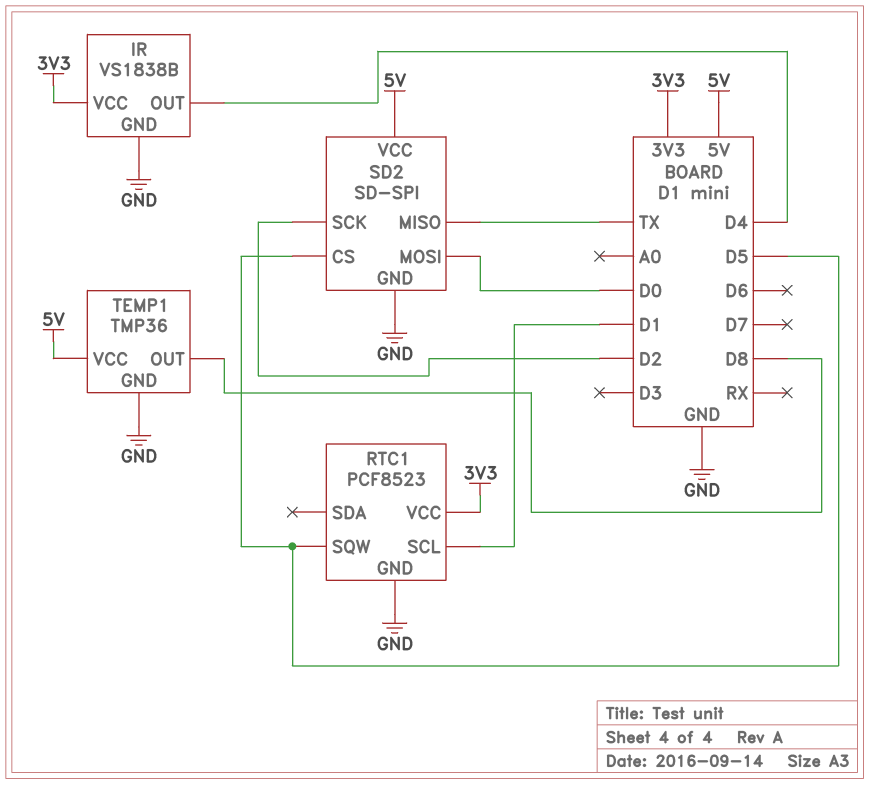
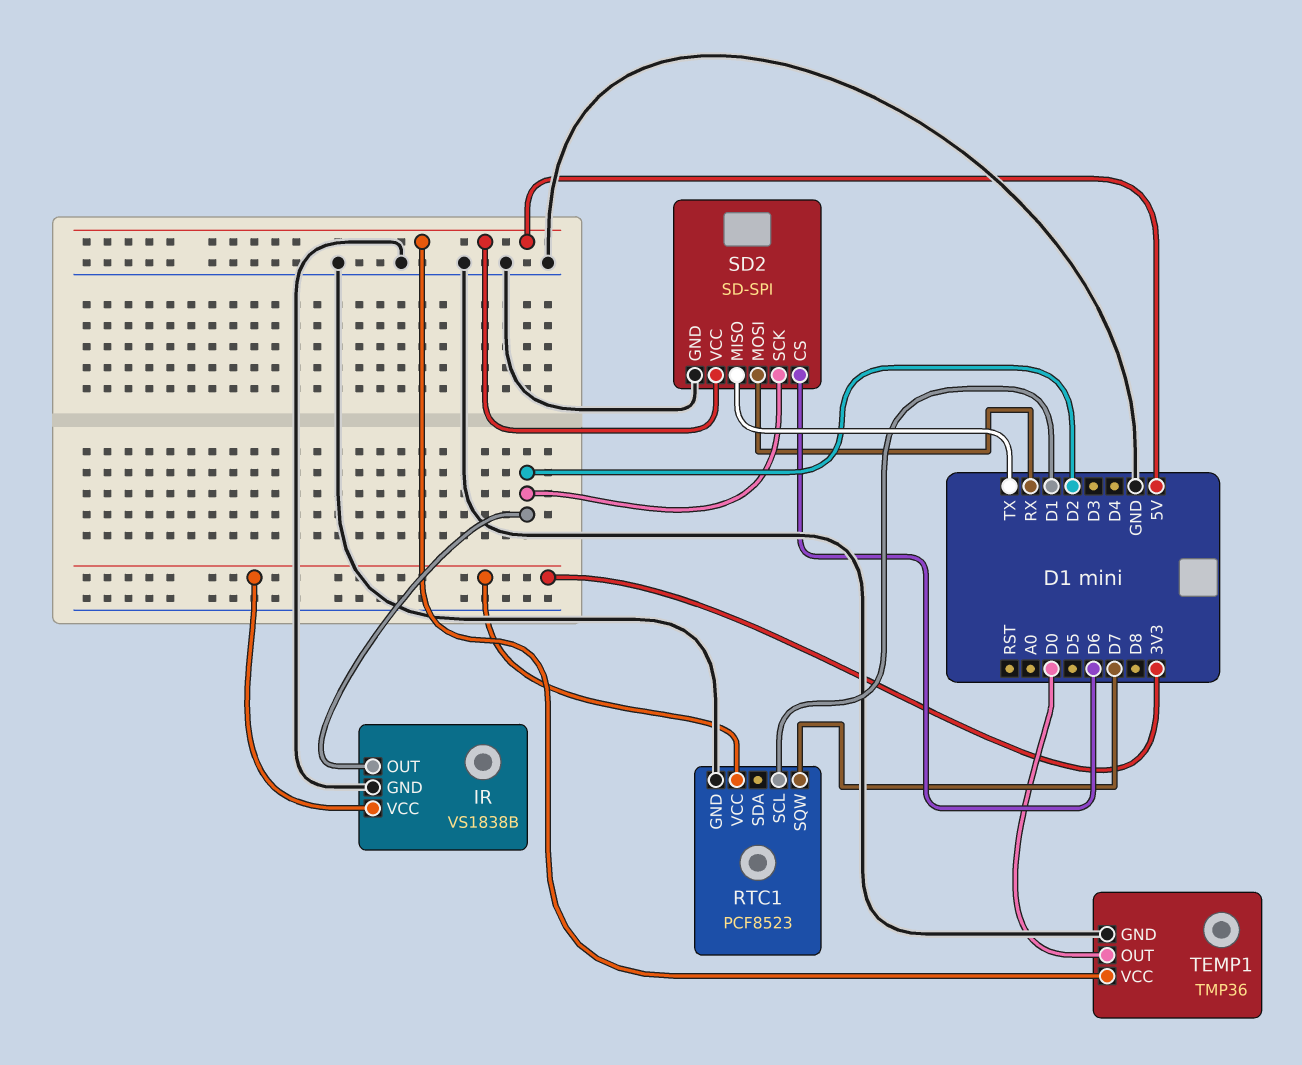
IR pin OUT: D4 -> D2
RTC1 pin SQW: D5 -> D7
SD2 pin CS: D5 -> D6
SD2 pin MOSI: D0 -> RX
TEMP1 pin OUT: D8 -> D0

